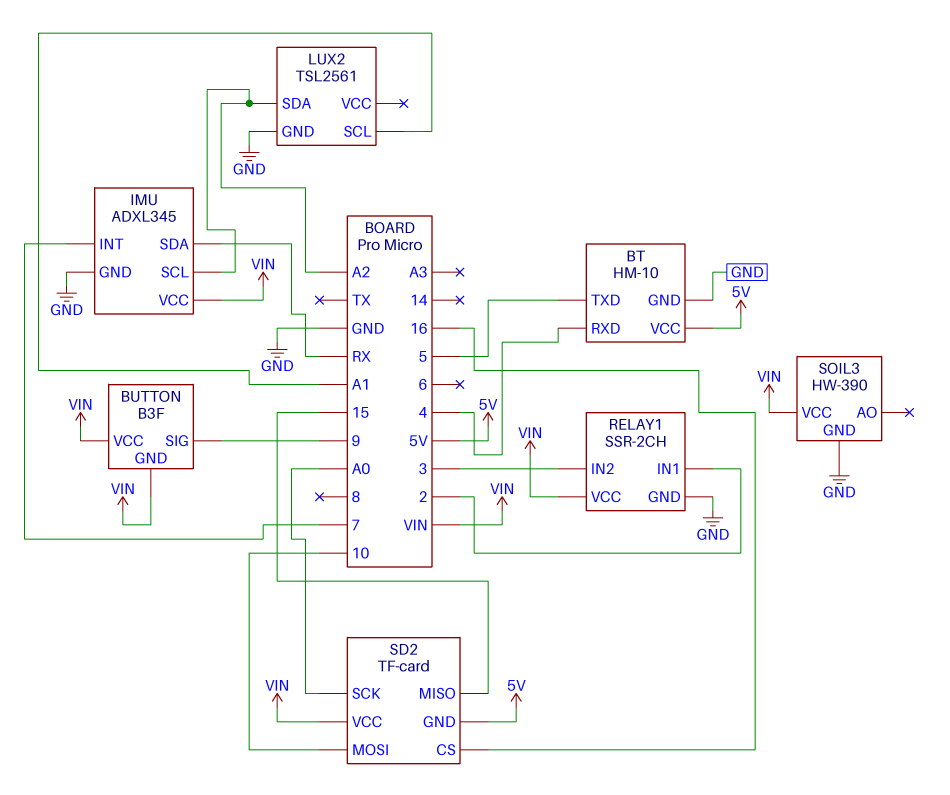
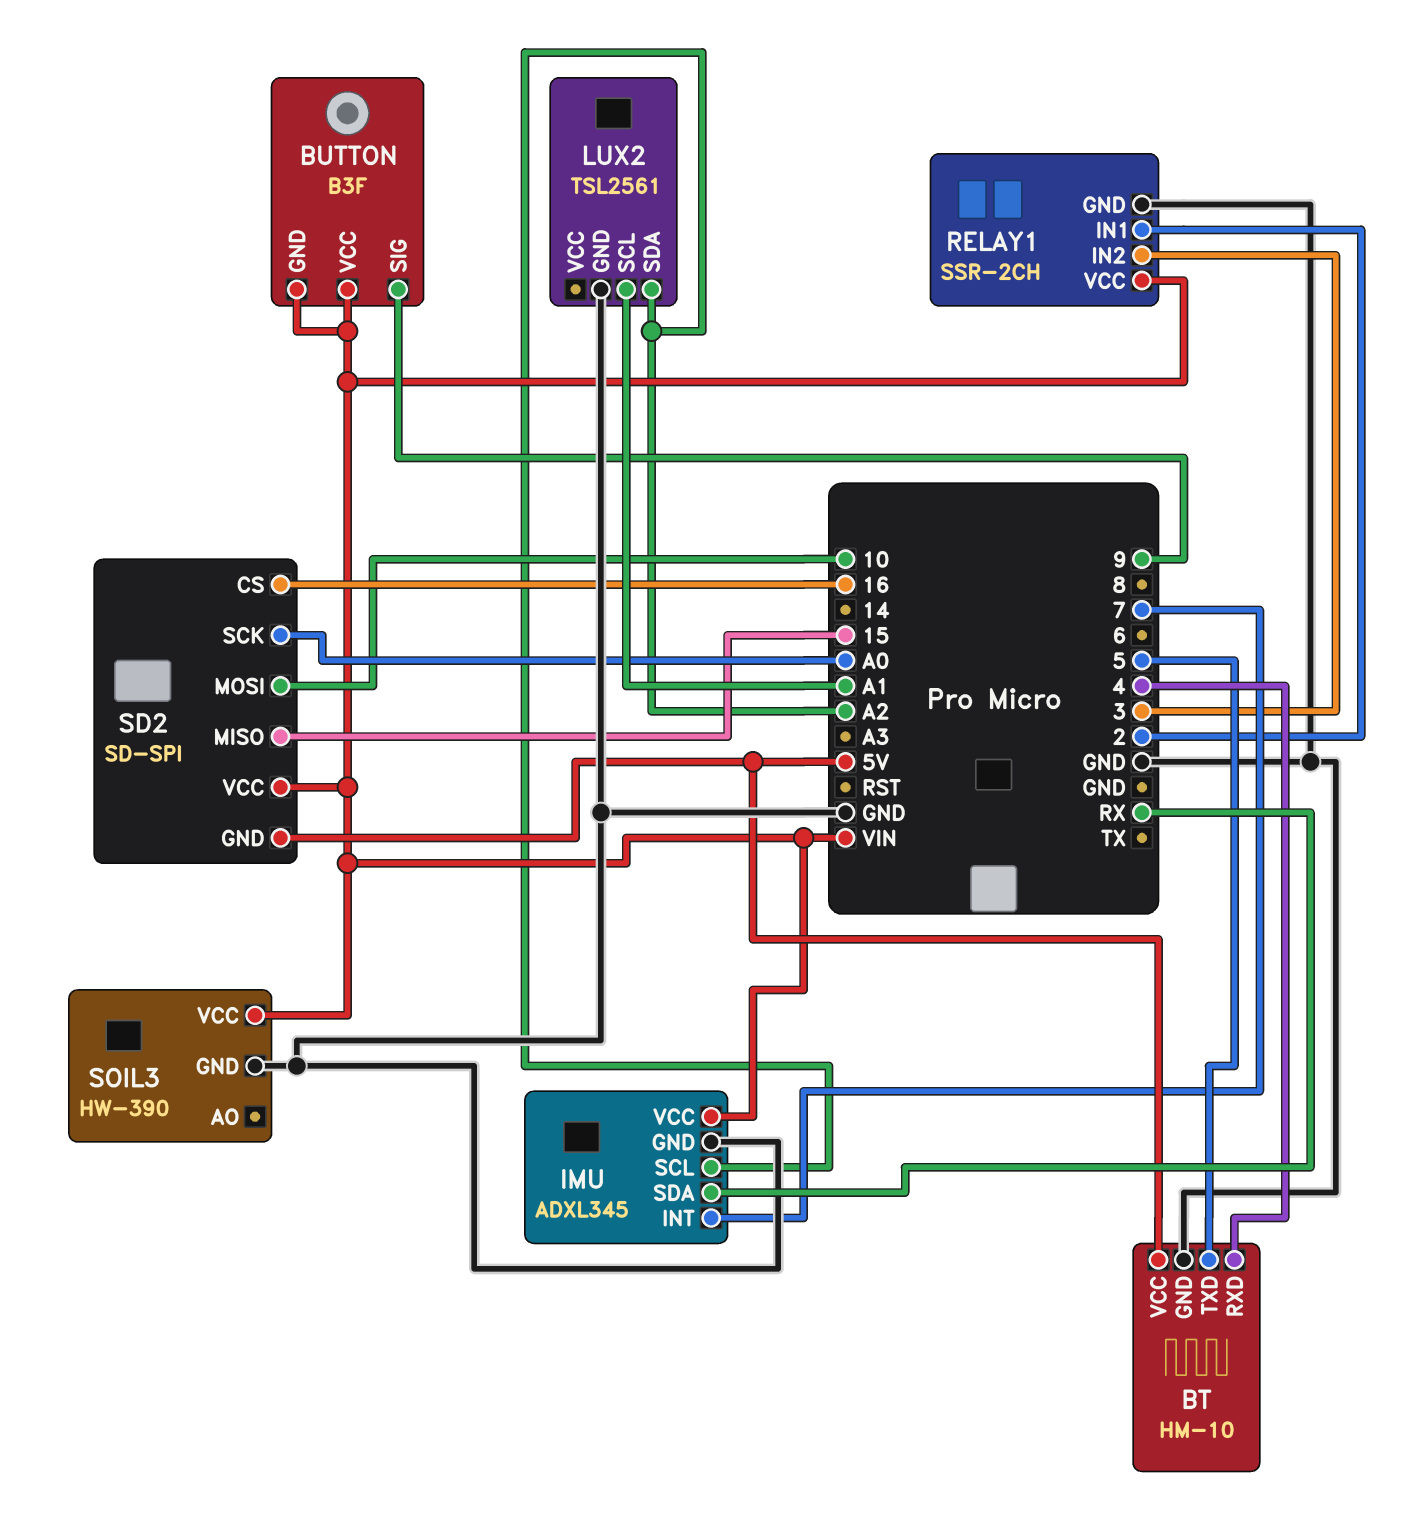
SD2: TF-card -> SD-SPI

